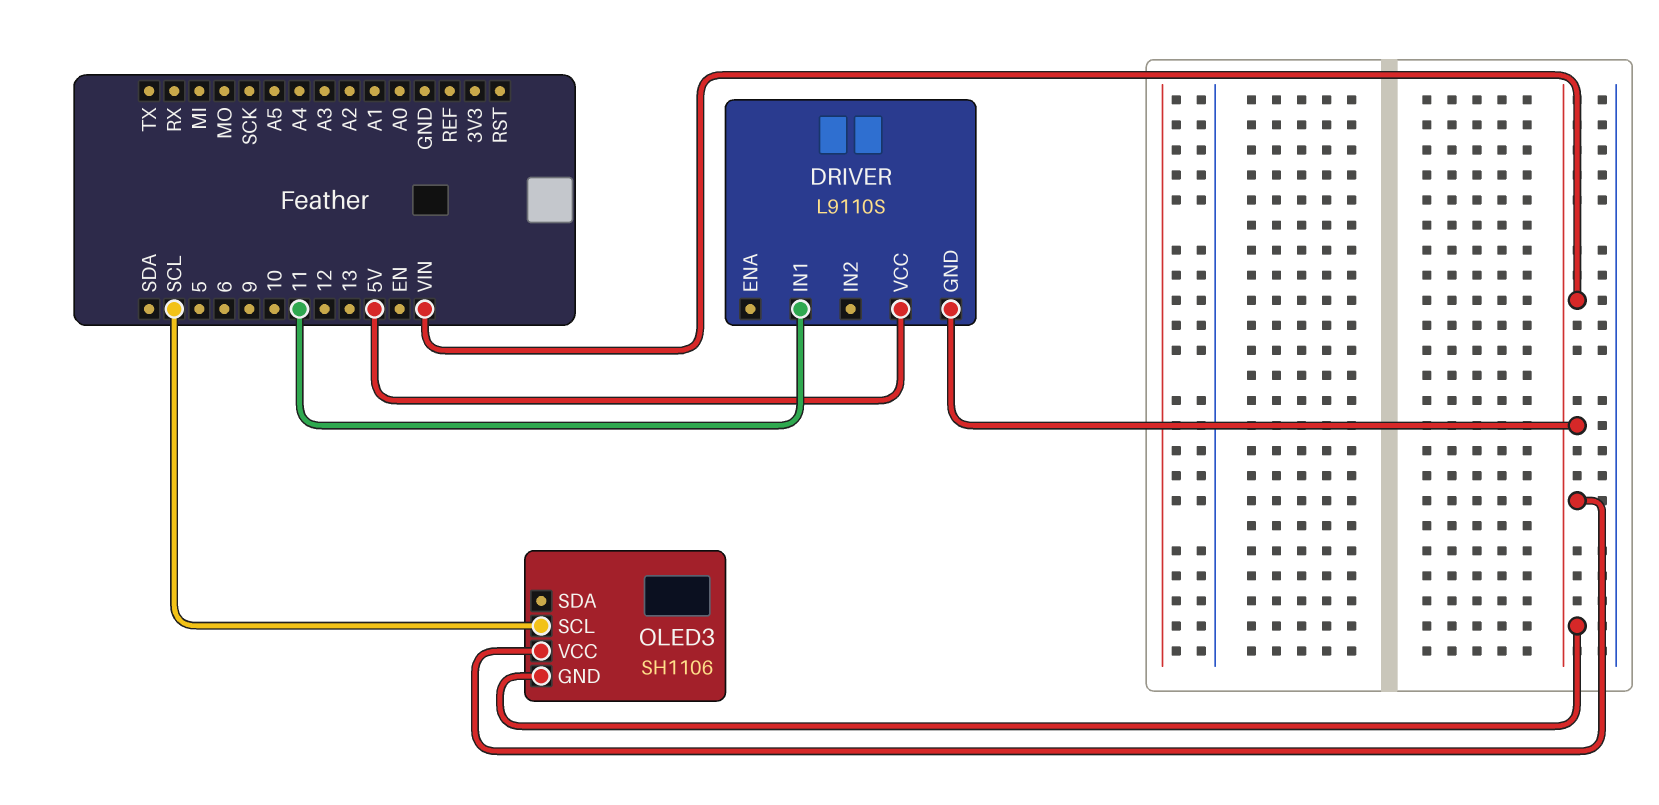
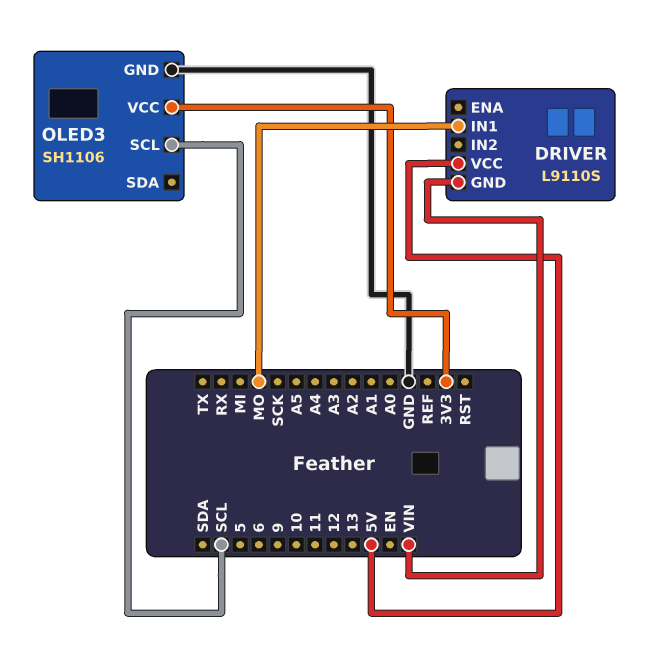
DRIVER pin IN1: 11 -> MO
OLED3 pin GND: VIN -> GND
OLED3 pin VCC: VIN -> 3V3

